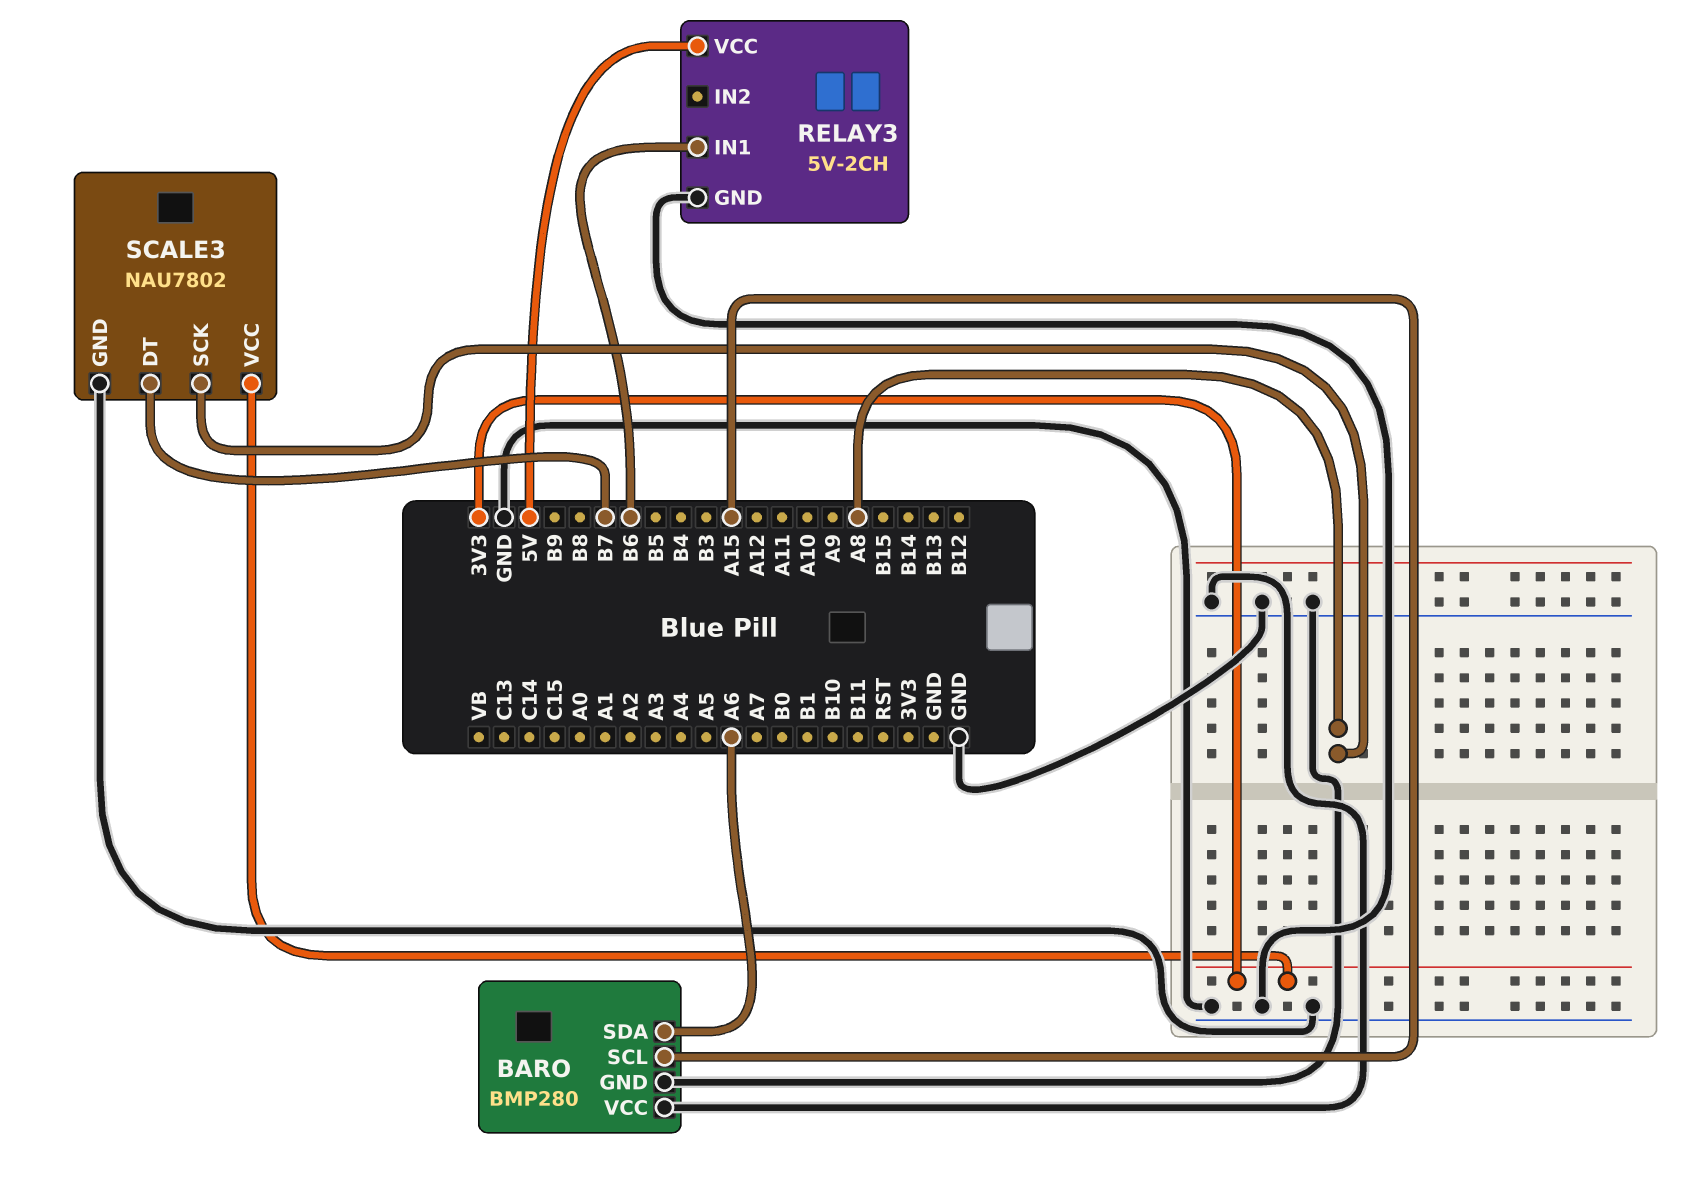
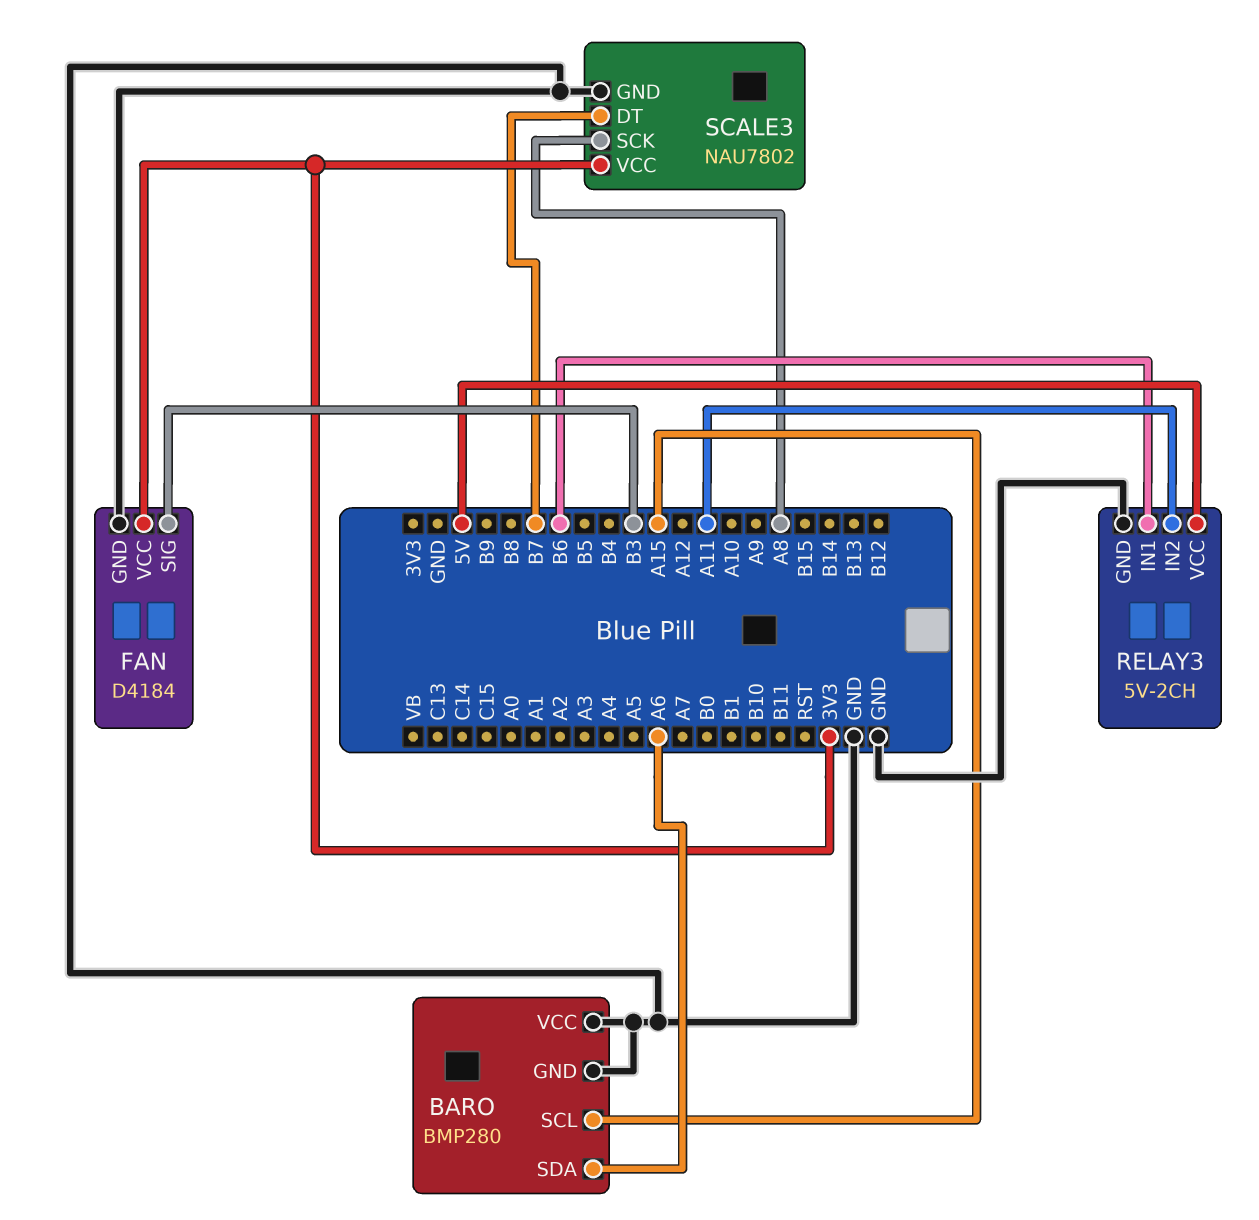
FAN: none -> D4184
FAN pin GND: none -> GND
FAN pin SIG: none -> B3
FAN pin VCC: none -> 3V3
RELAY3 pin IN2: none -> A11

